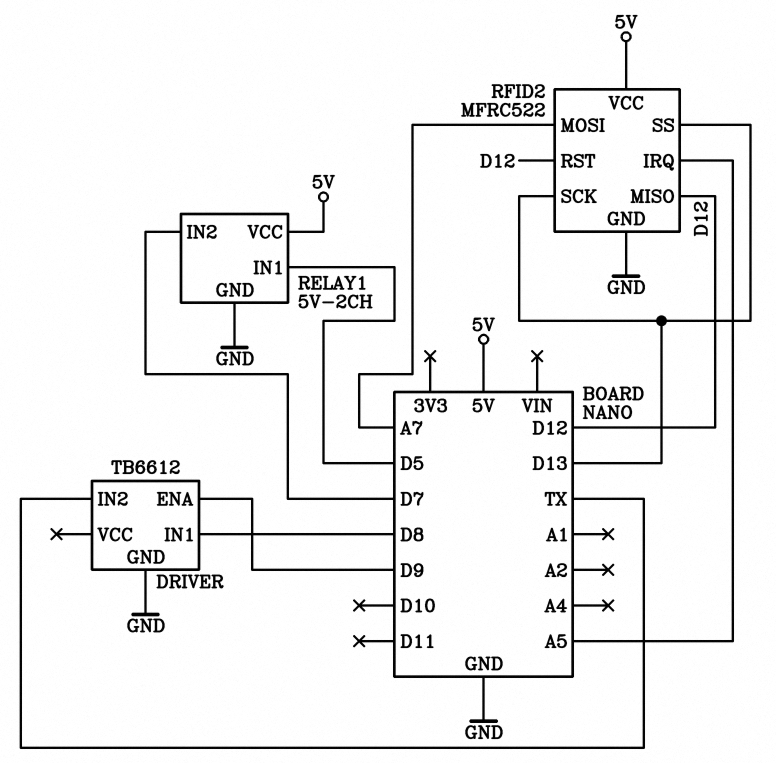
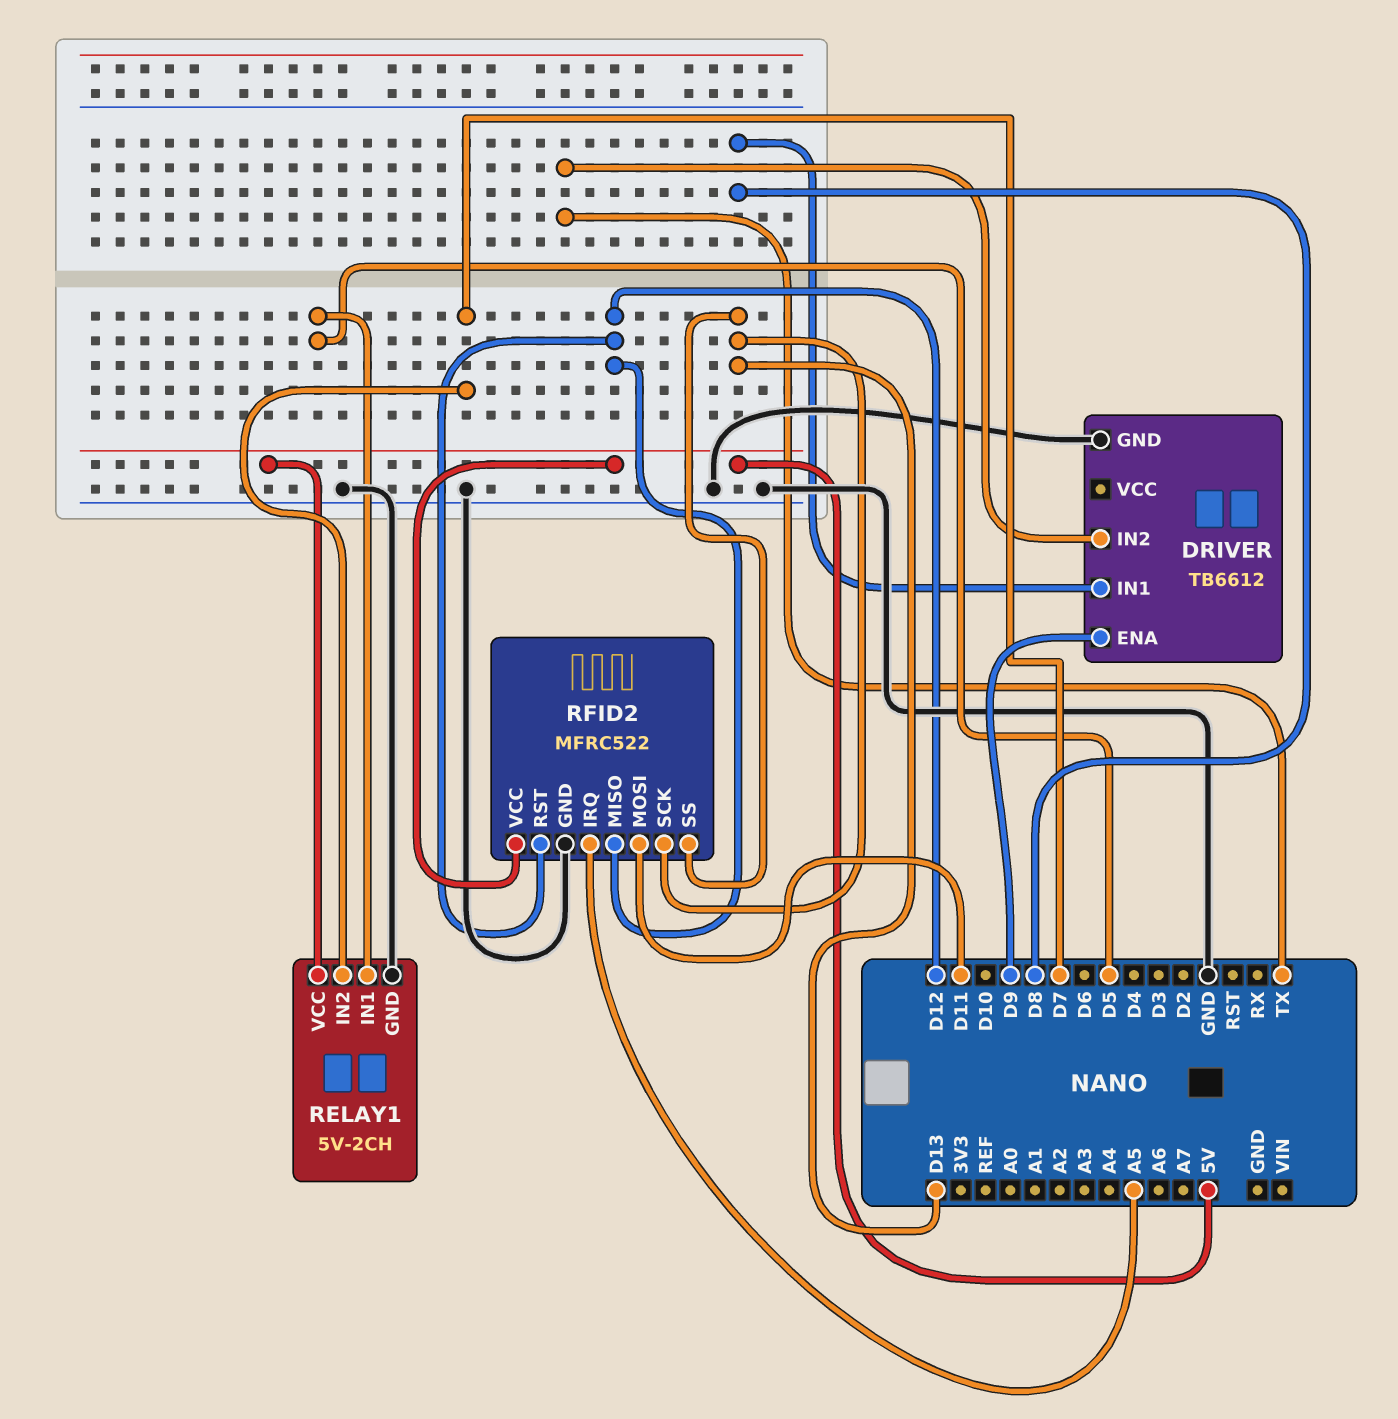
RFID2 pin MOSI: A7 -> D11

